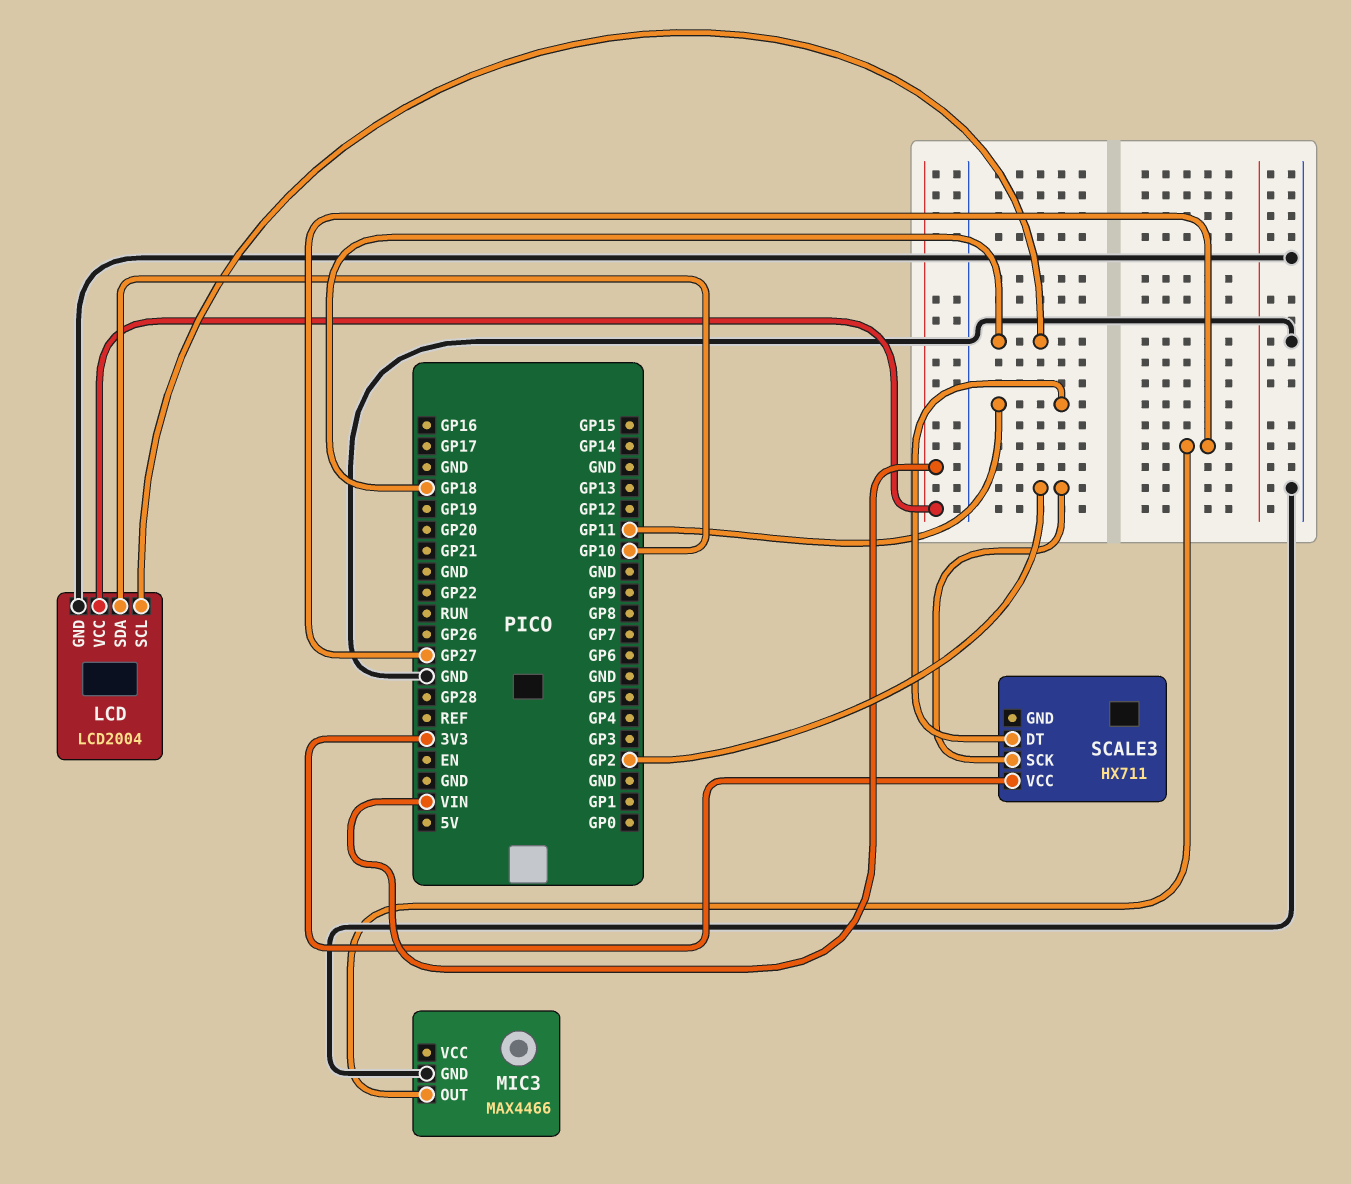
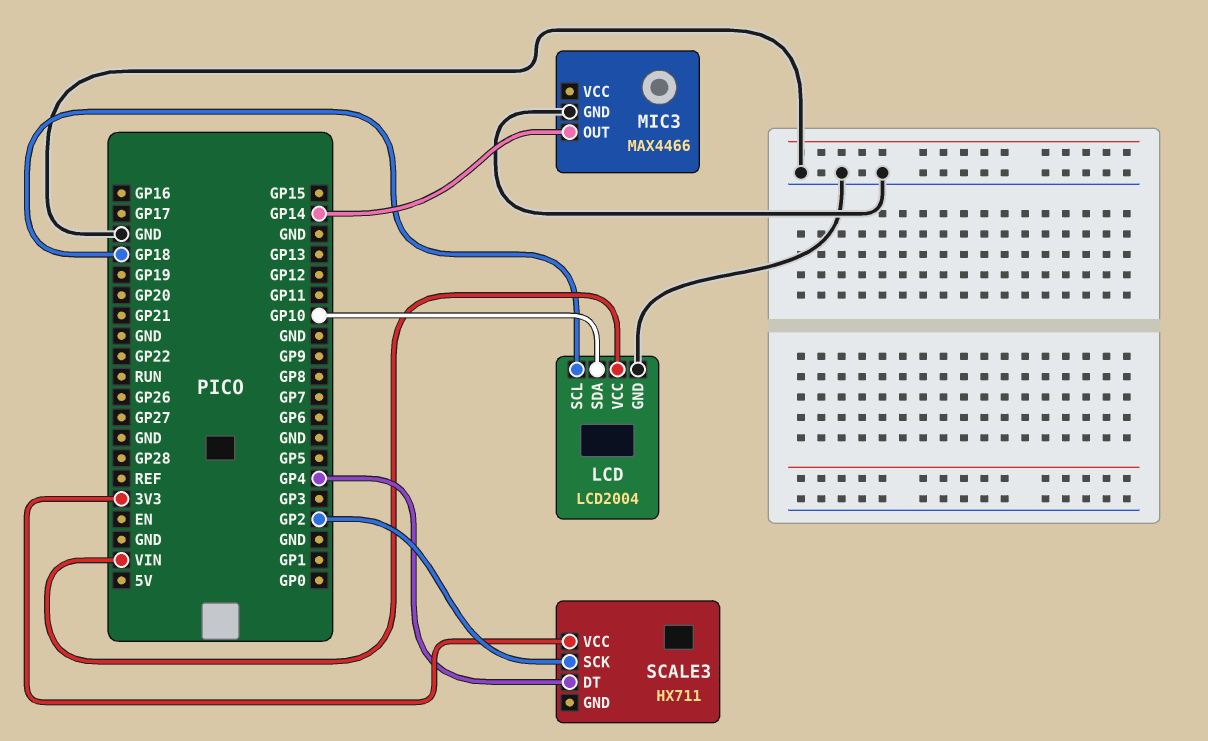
MIC3 pin OUT: GP27 -> GP14
SCALE3 pin DT: GP11 -> GP4

